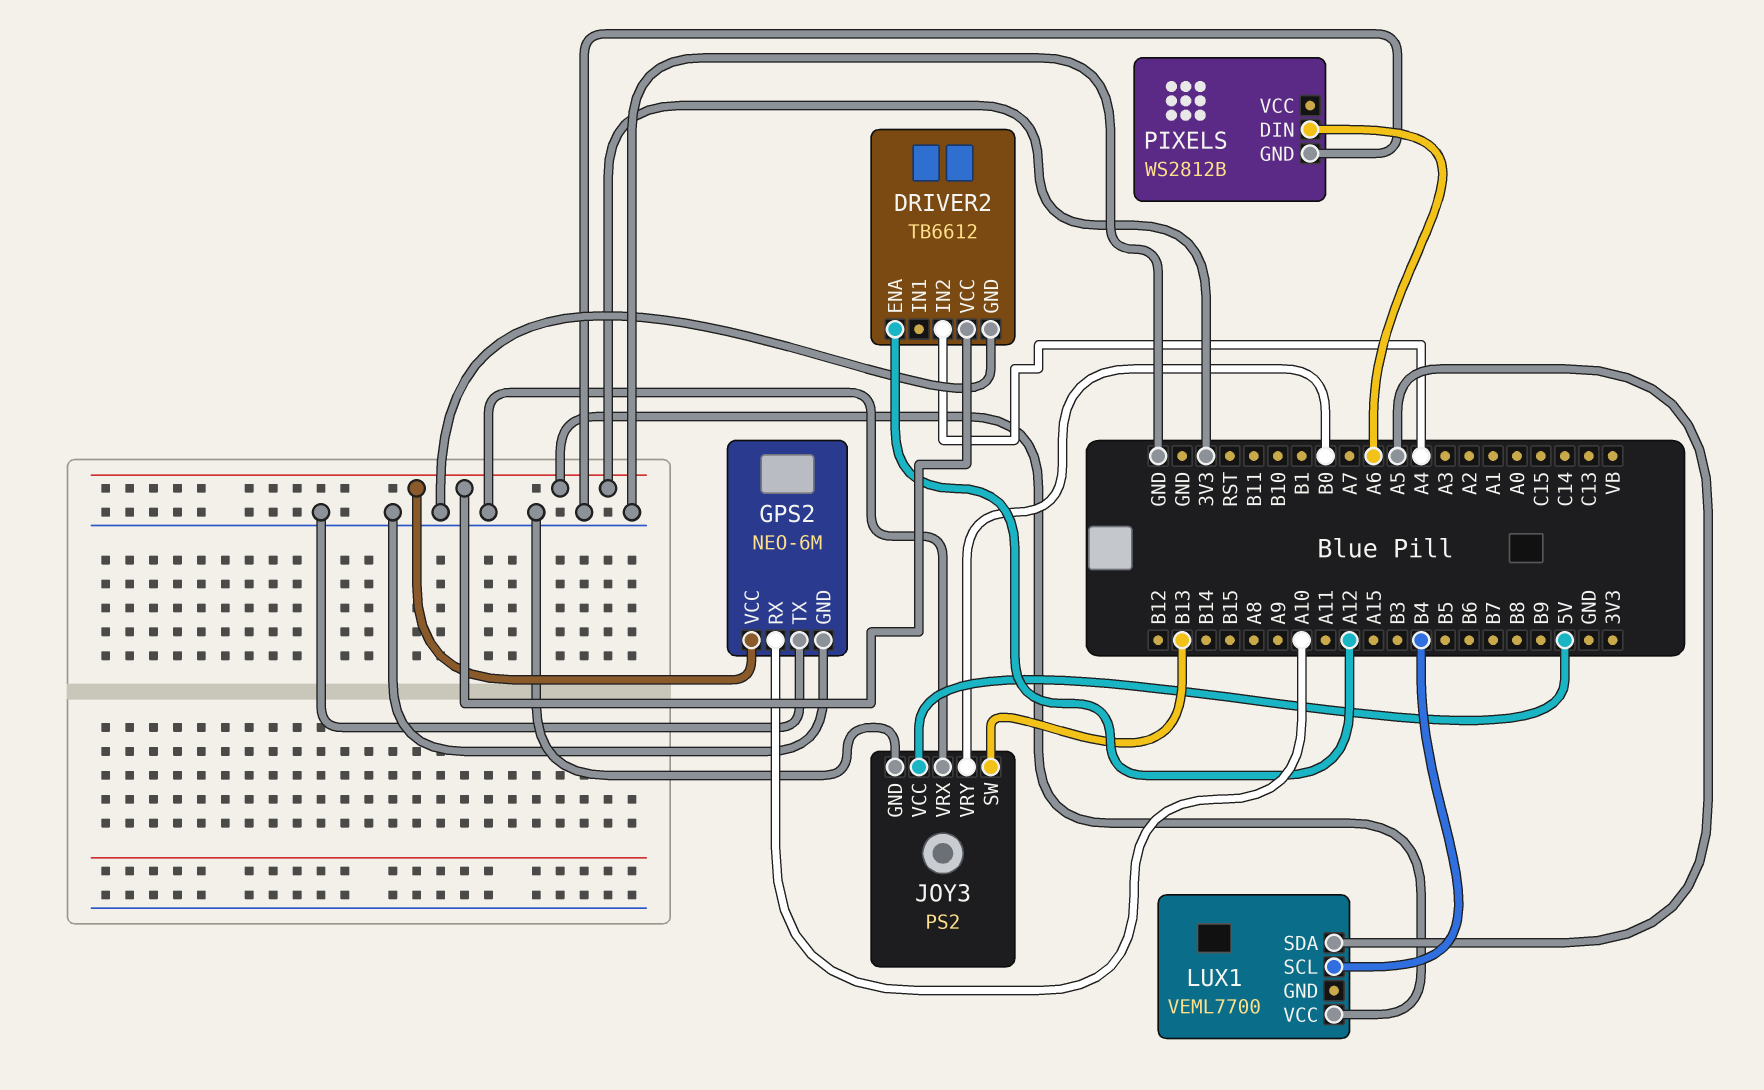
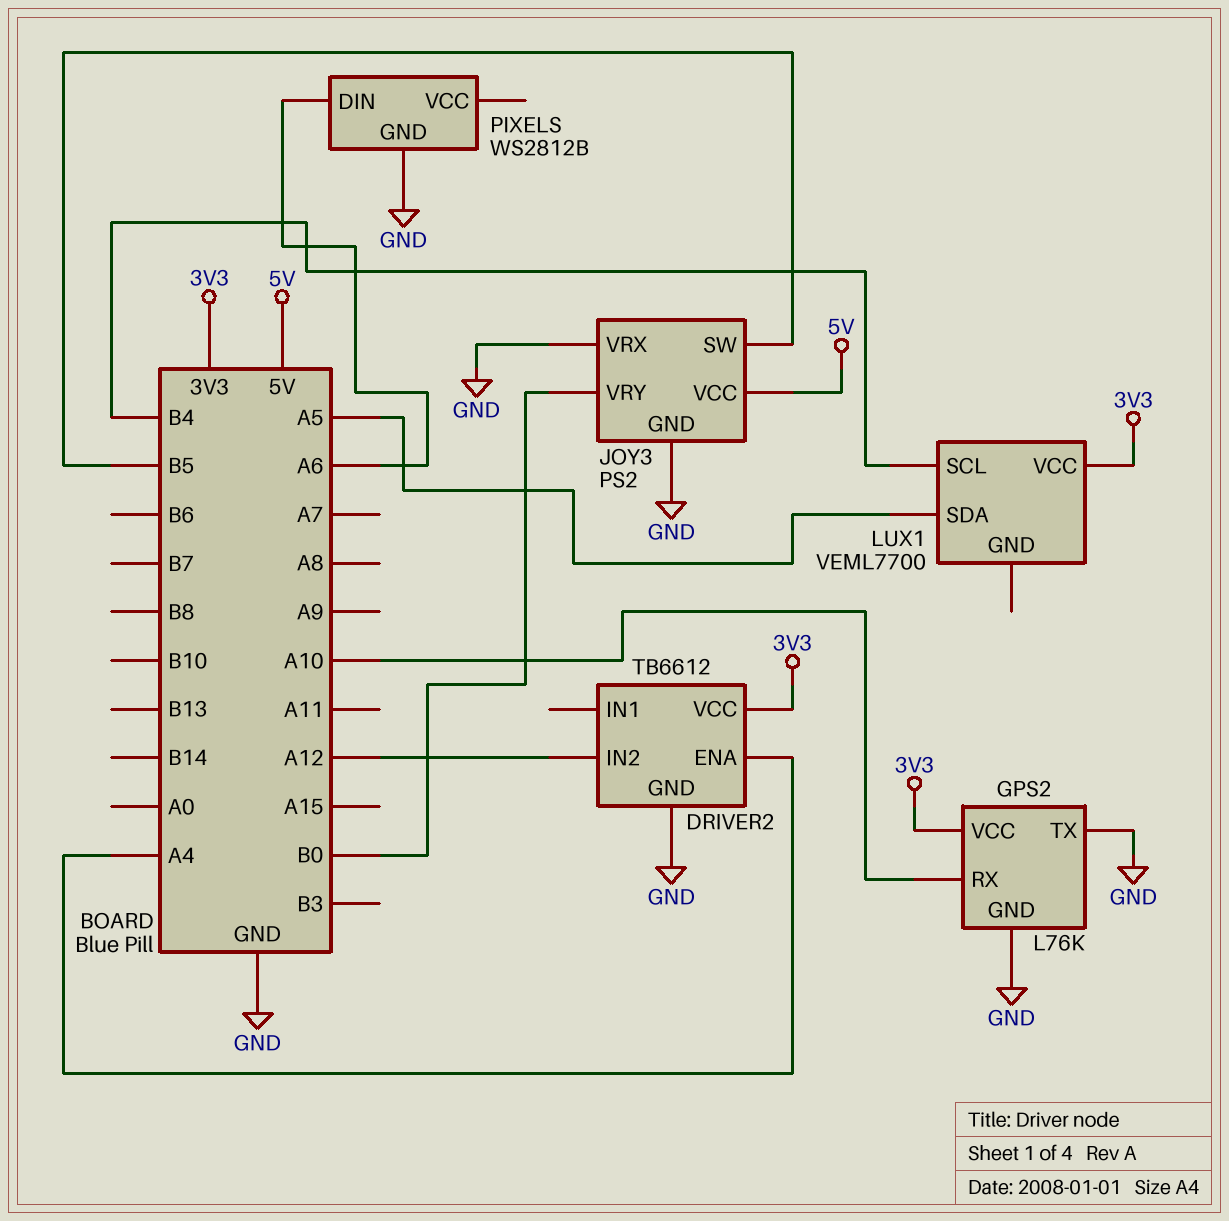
DRIVER2 pin ENA: A12 -> A4
DRIVER2 pin IN2: A4 -> A12
GPS2: NEO-6M -> L76K
JOY3 pin SW: B13 -> B5

